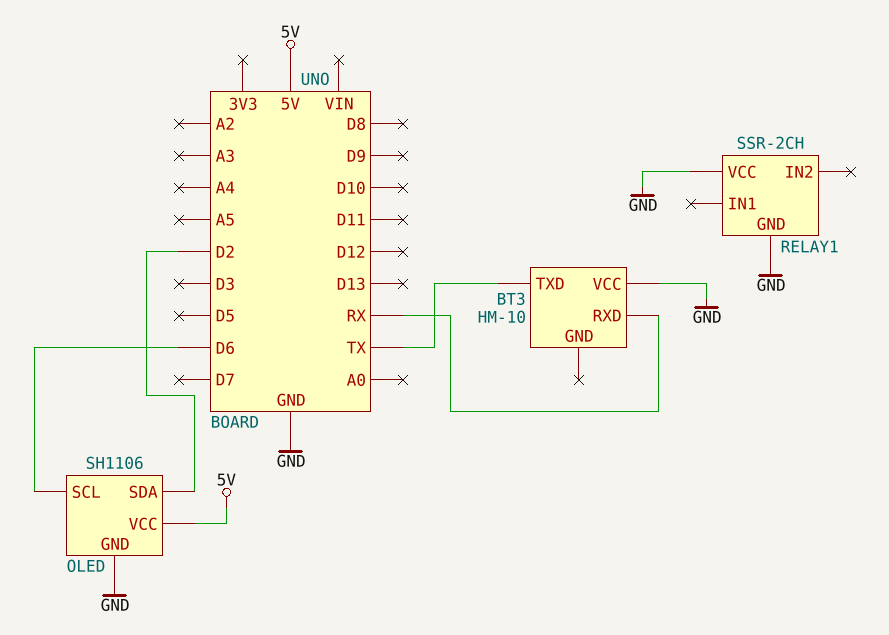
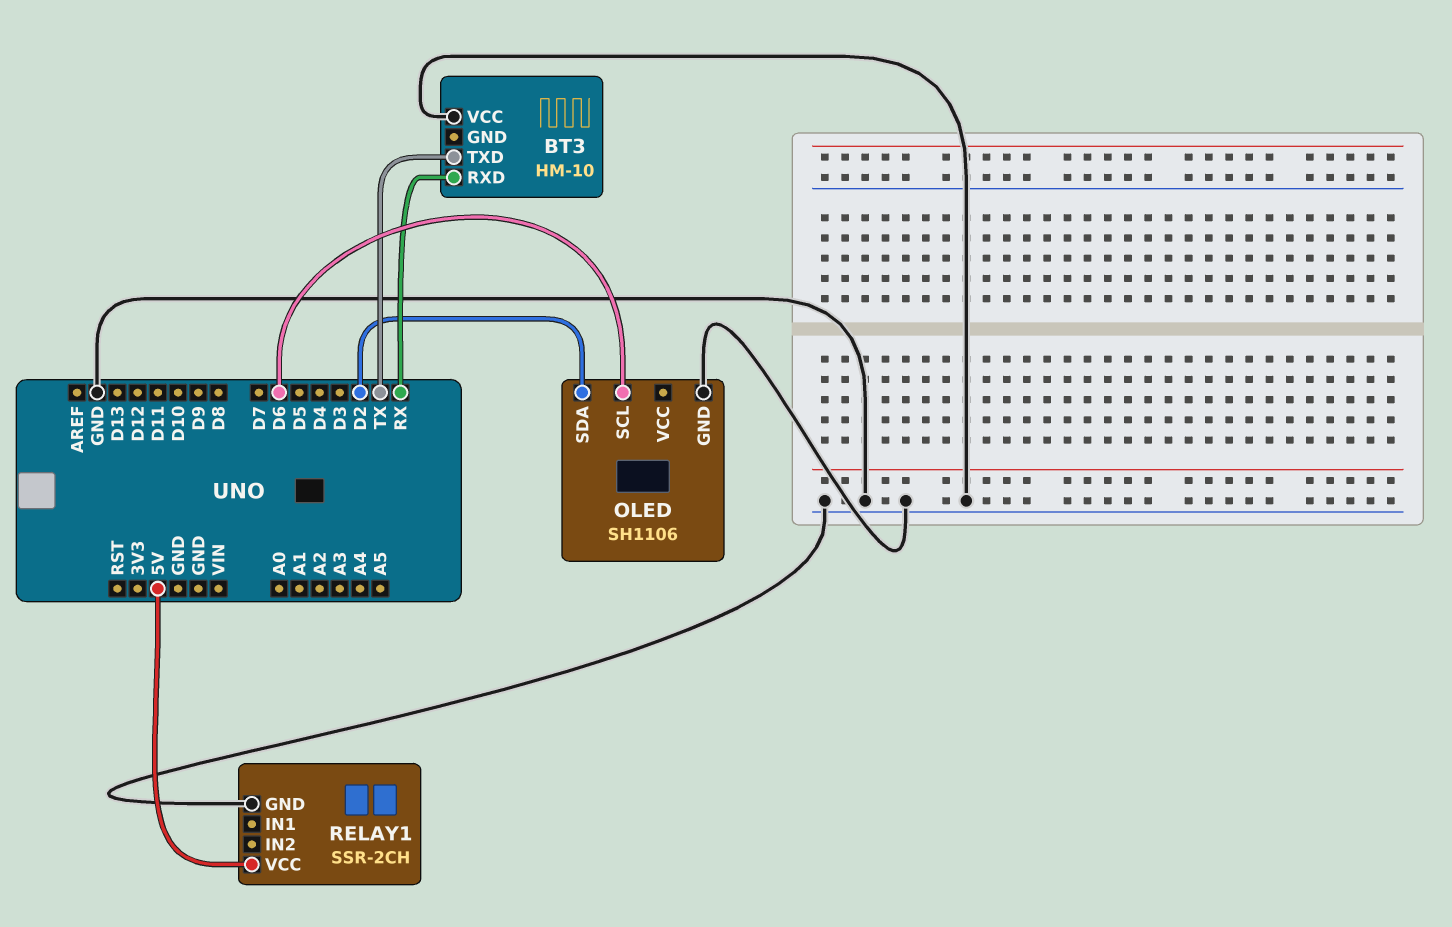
OLED pin VCC: 5V -> none
RELAY1 pin VCC: GND -> 5V

